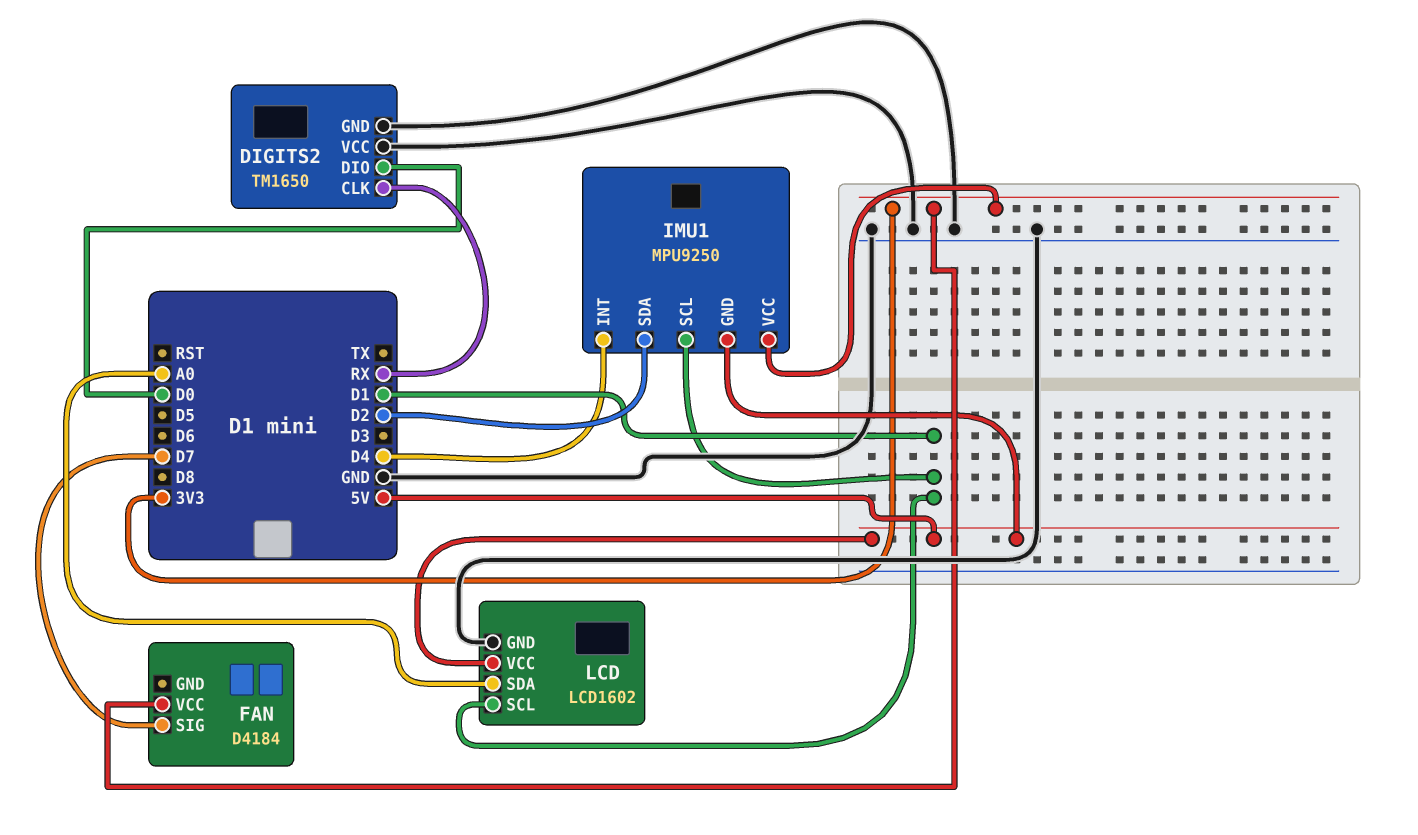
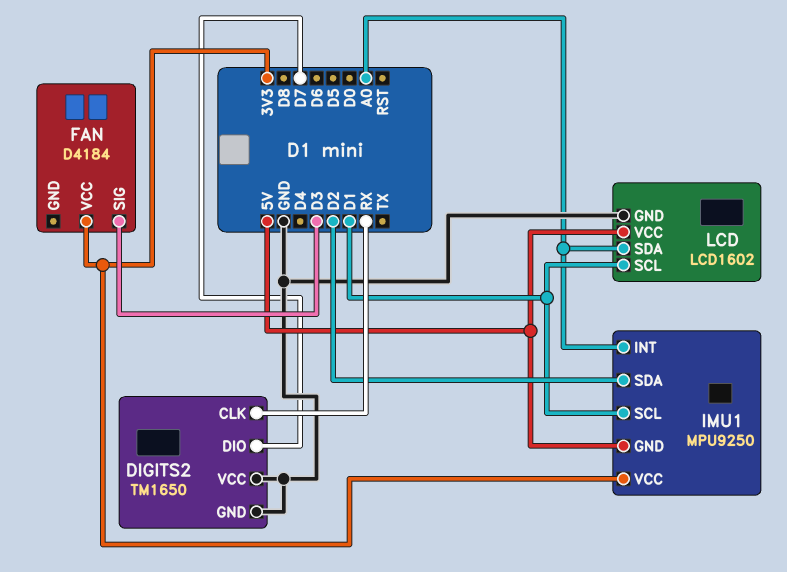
DIGITS2 pin DIO: D0 -> D7
FAN pin SIG: D7 -> D3
IMU1 pin INT: D4 -> A0

